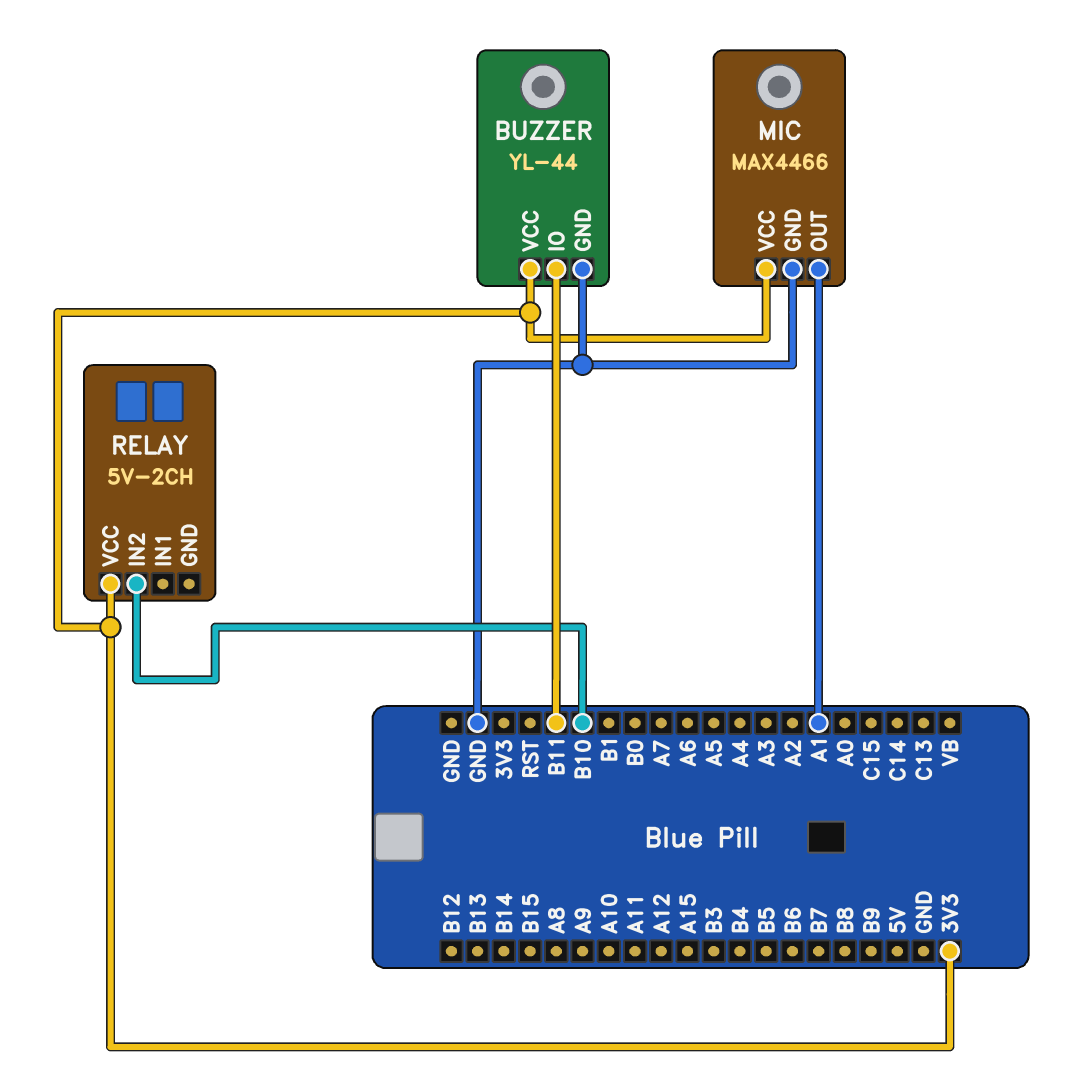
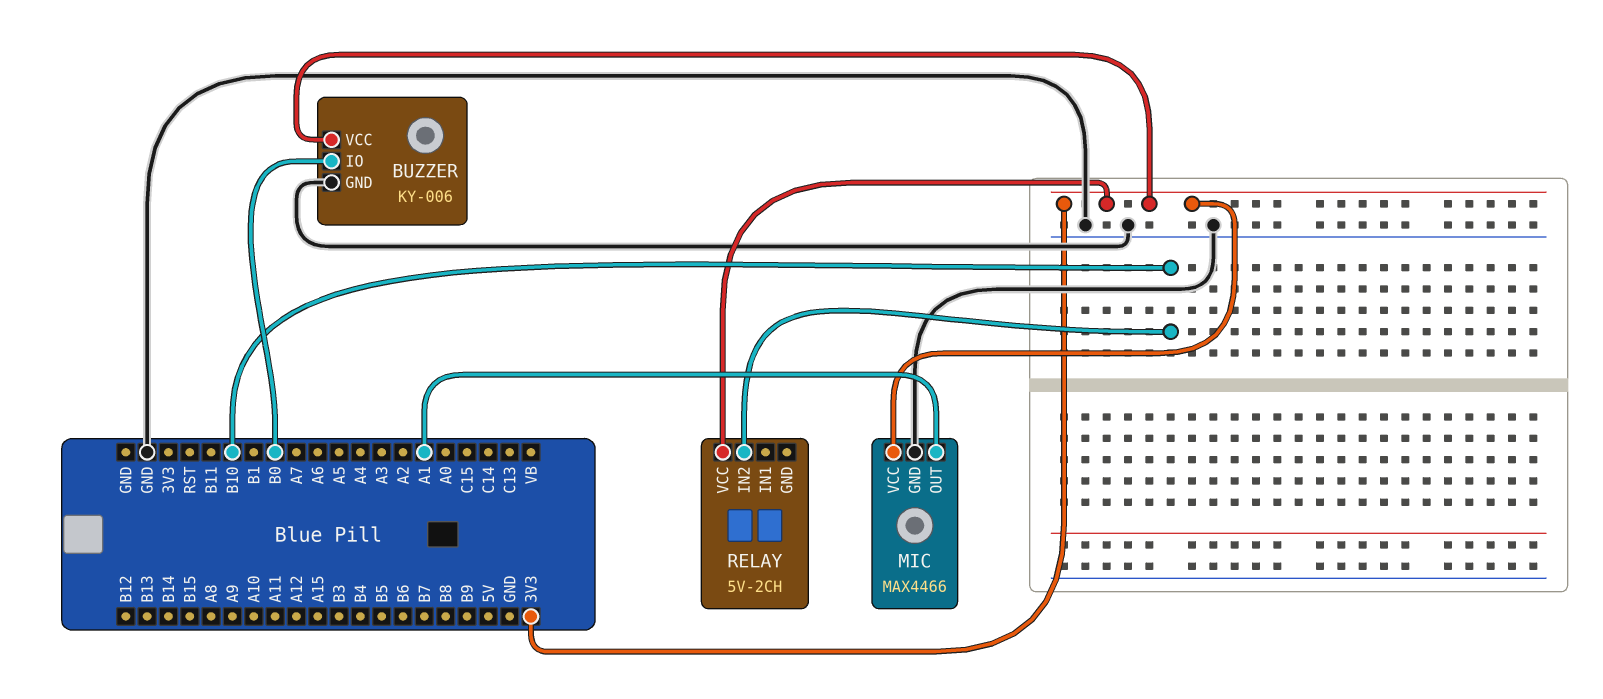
BUZZER: YL-44 -> KY-006
BUZZER pin IO: B11 -> B0

